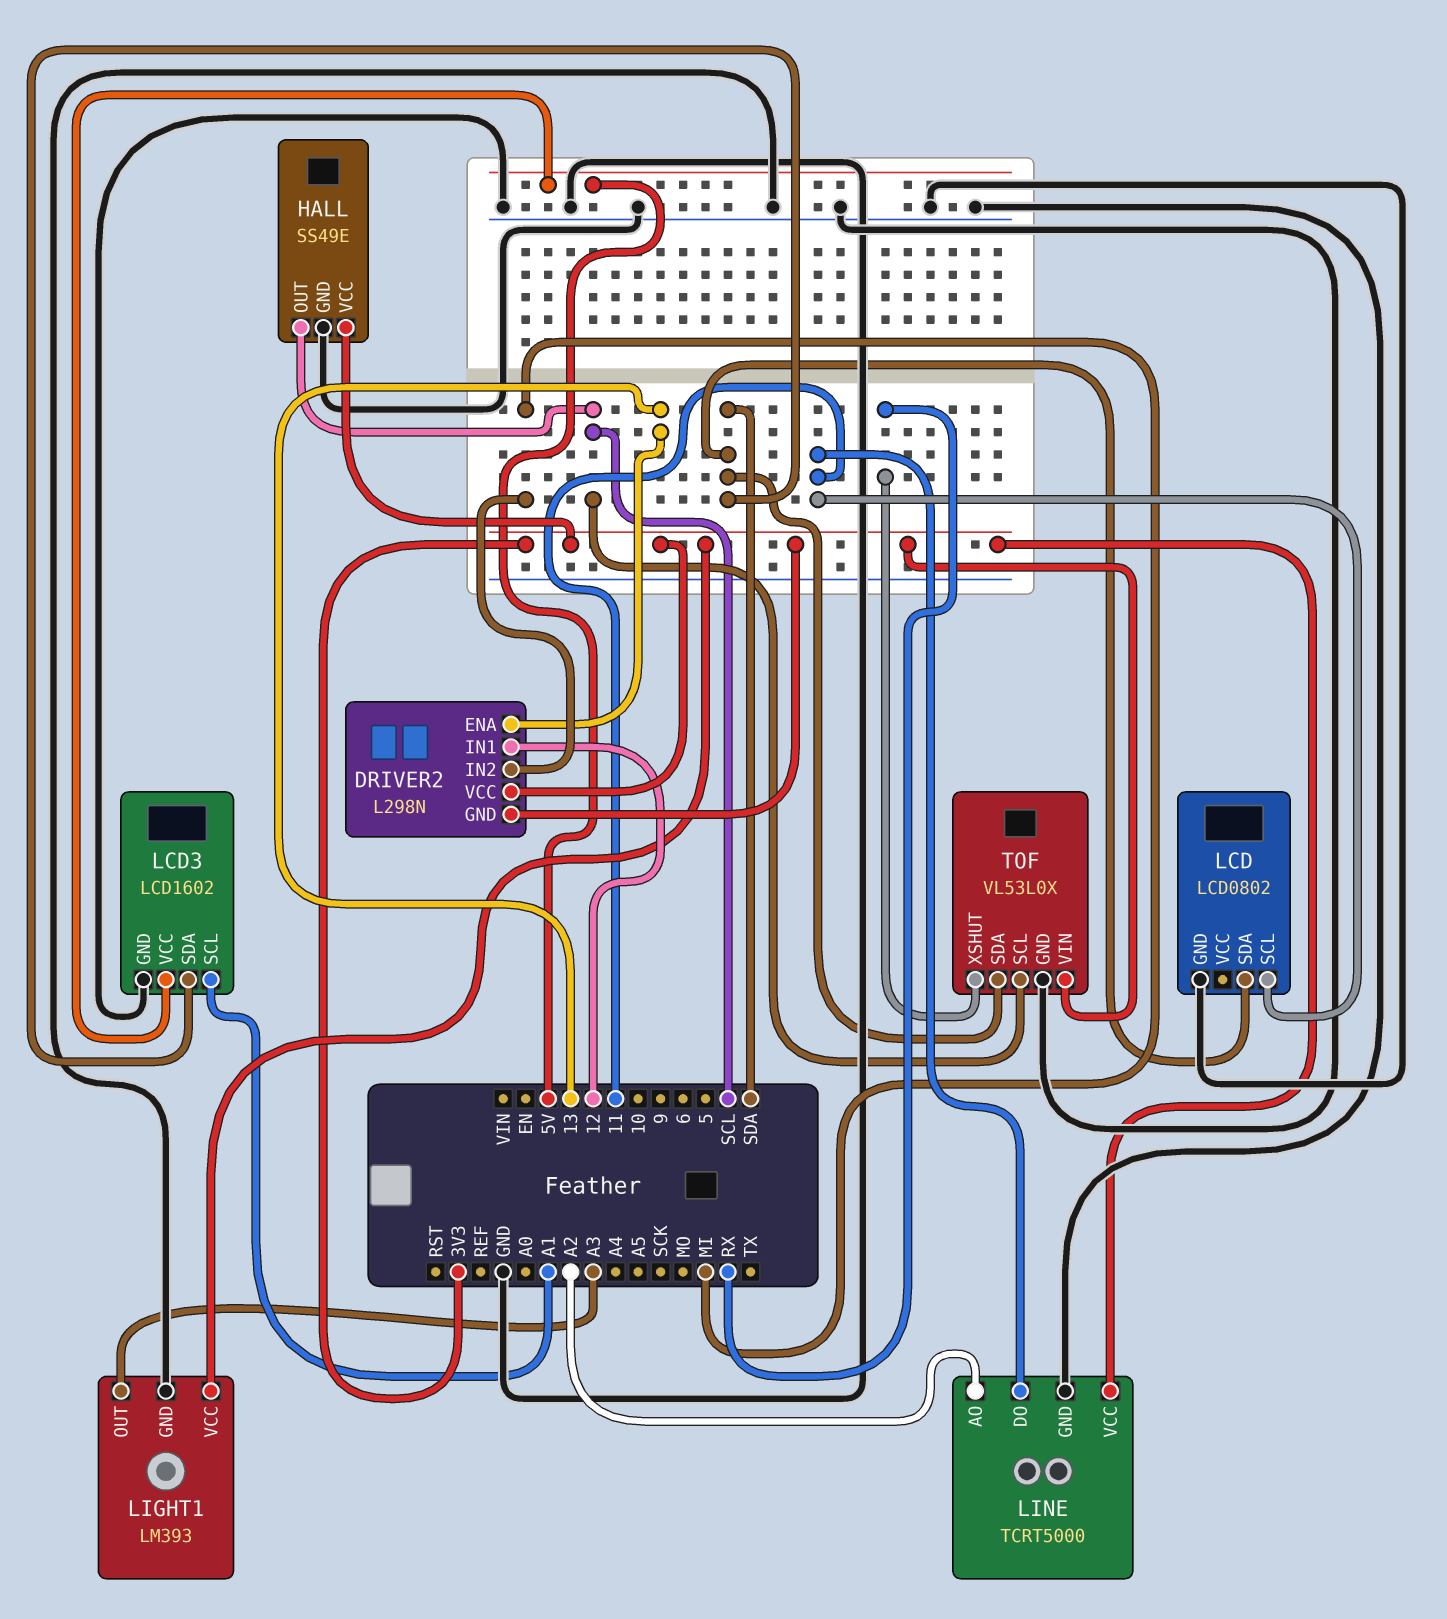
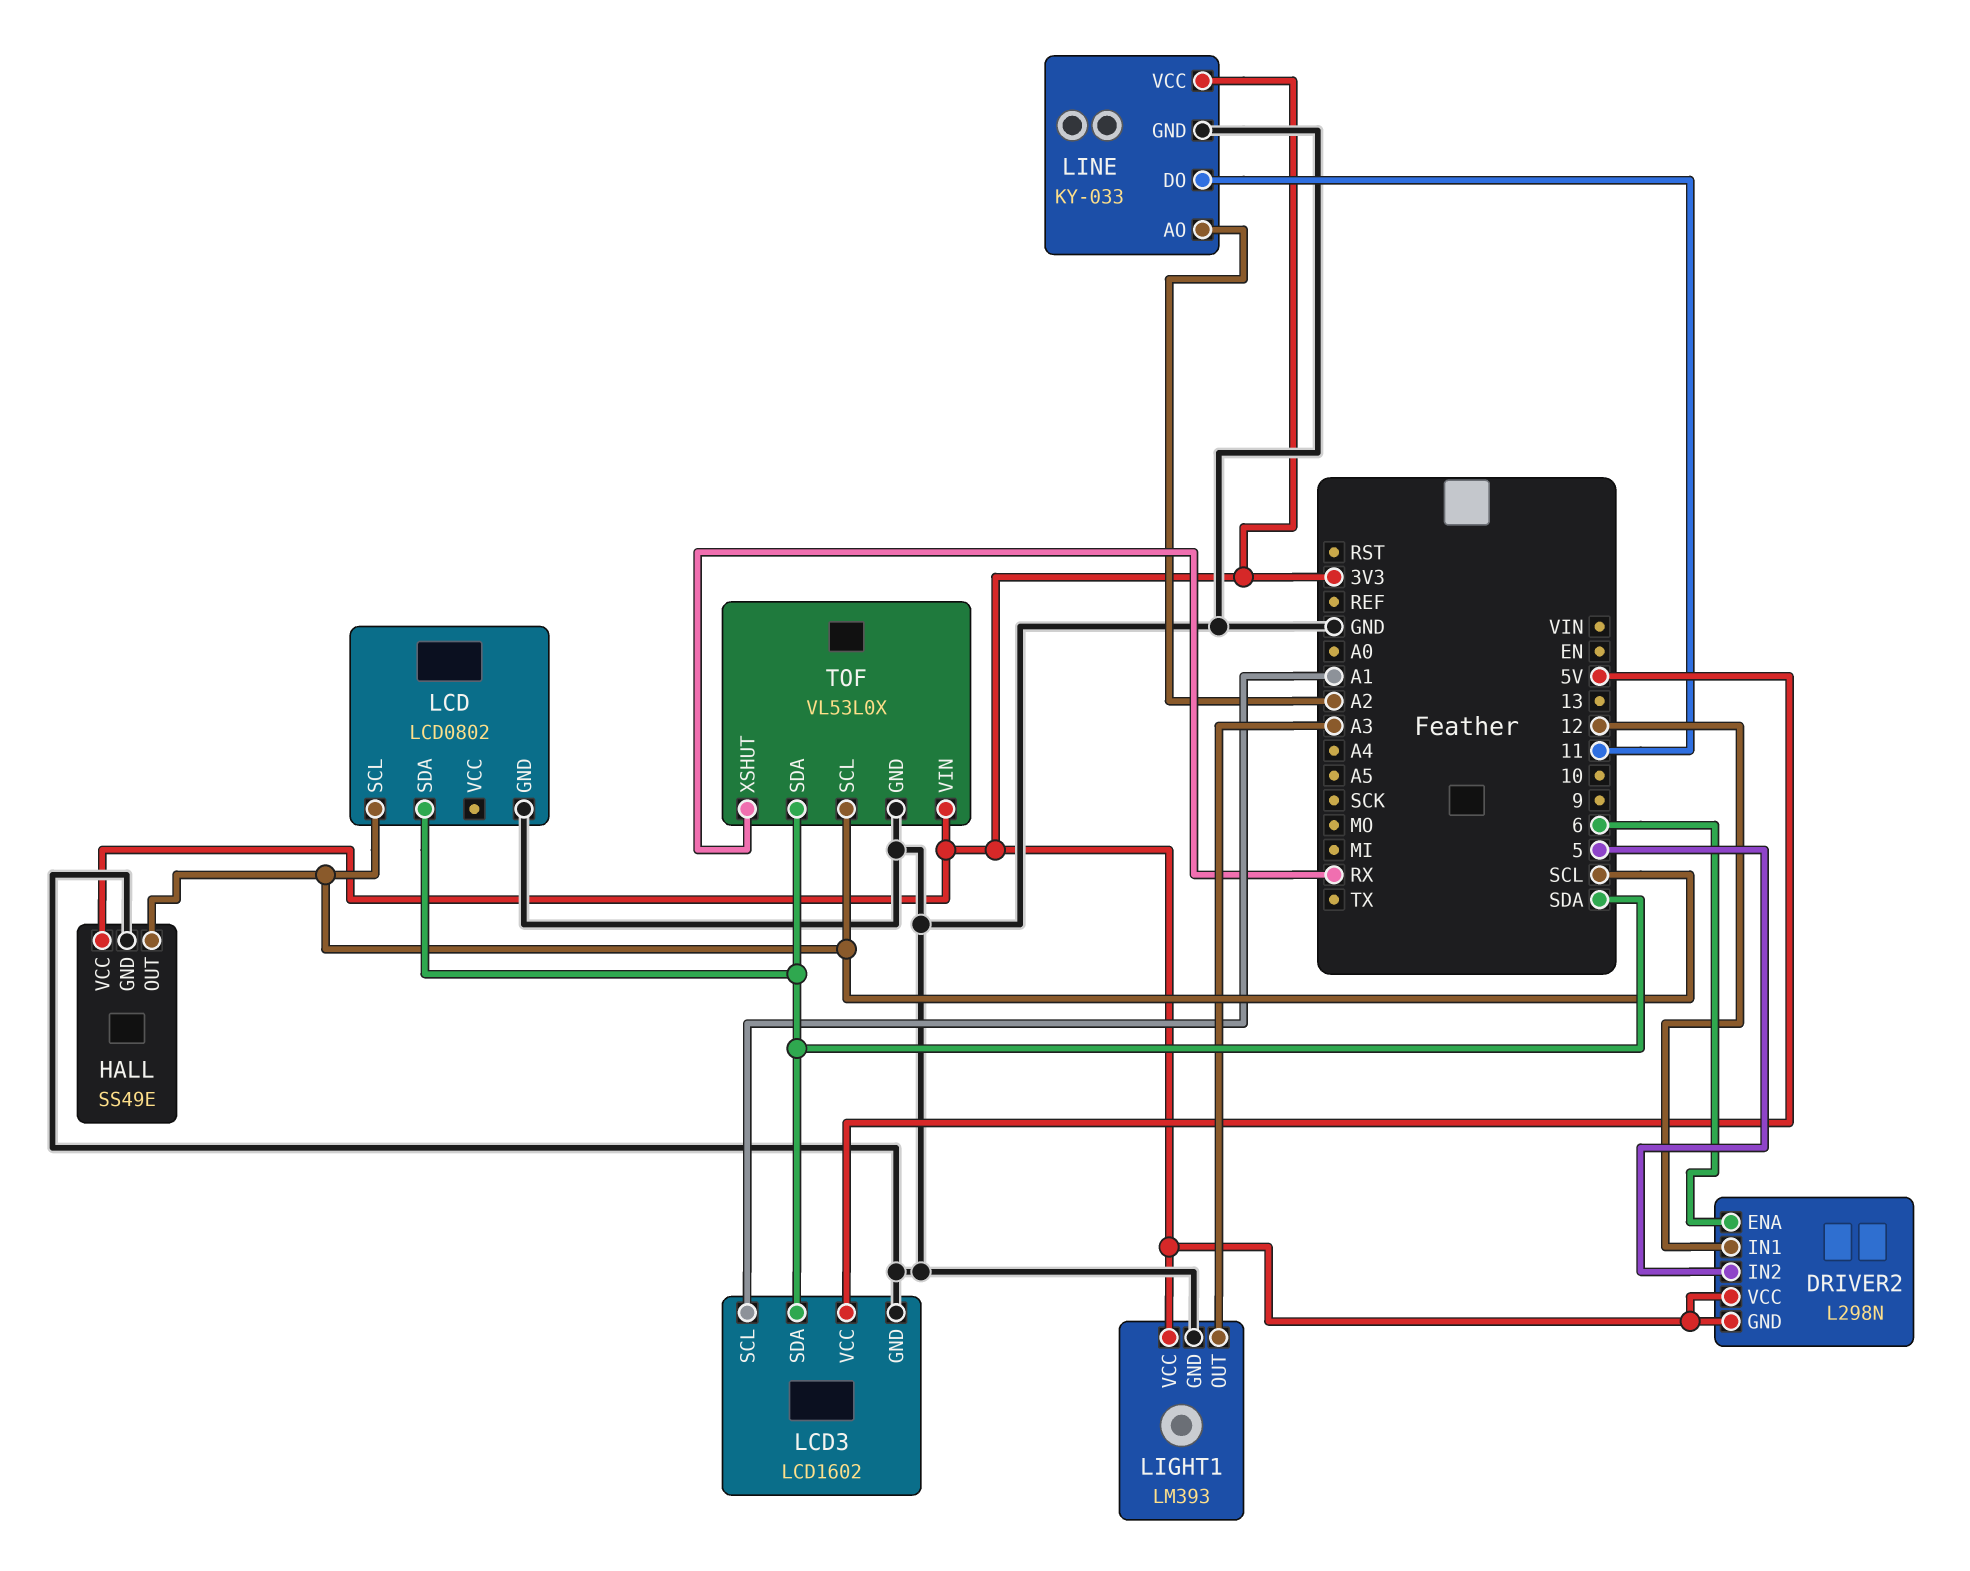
DRIVER2 pin ENA: 13 -> 6
DRIVER2 pin IN2: MI -> 5
LCD pin SCL: 11 -> SCL
LINE: TCRT5000 -> KY-033

